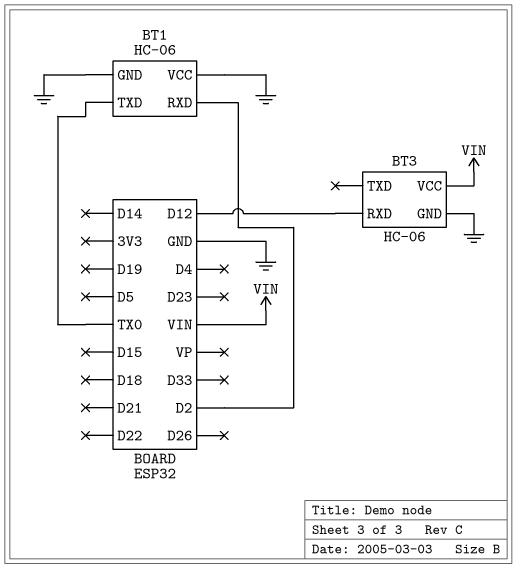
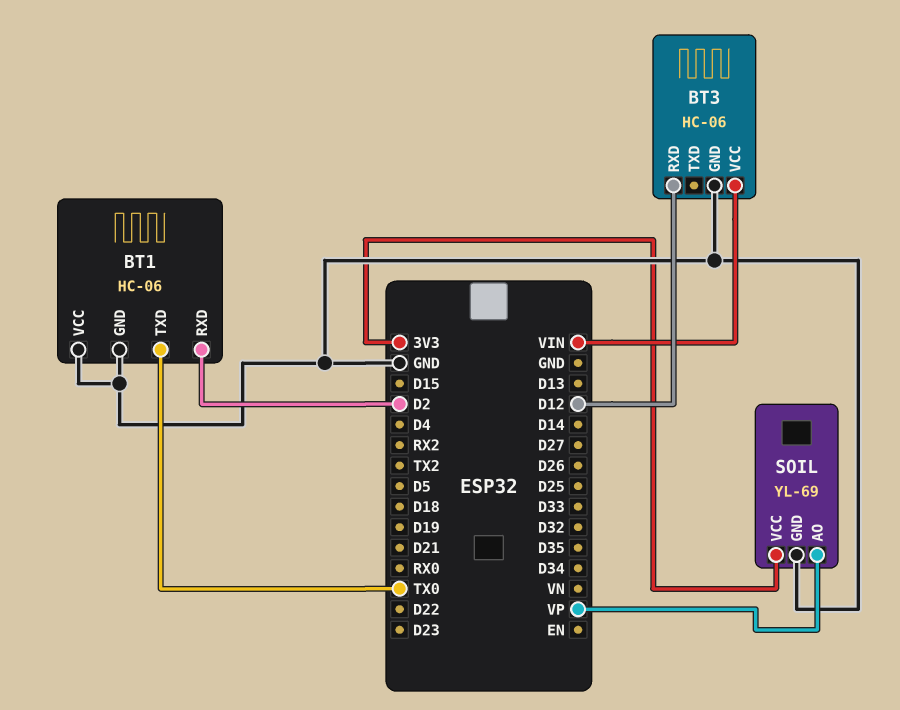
SOIL: none -> YL-69
SOIL pin AO: none -> VP
SOIL pin GND: none -> GND
SOIL pin VCC: none -> 3V3

